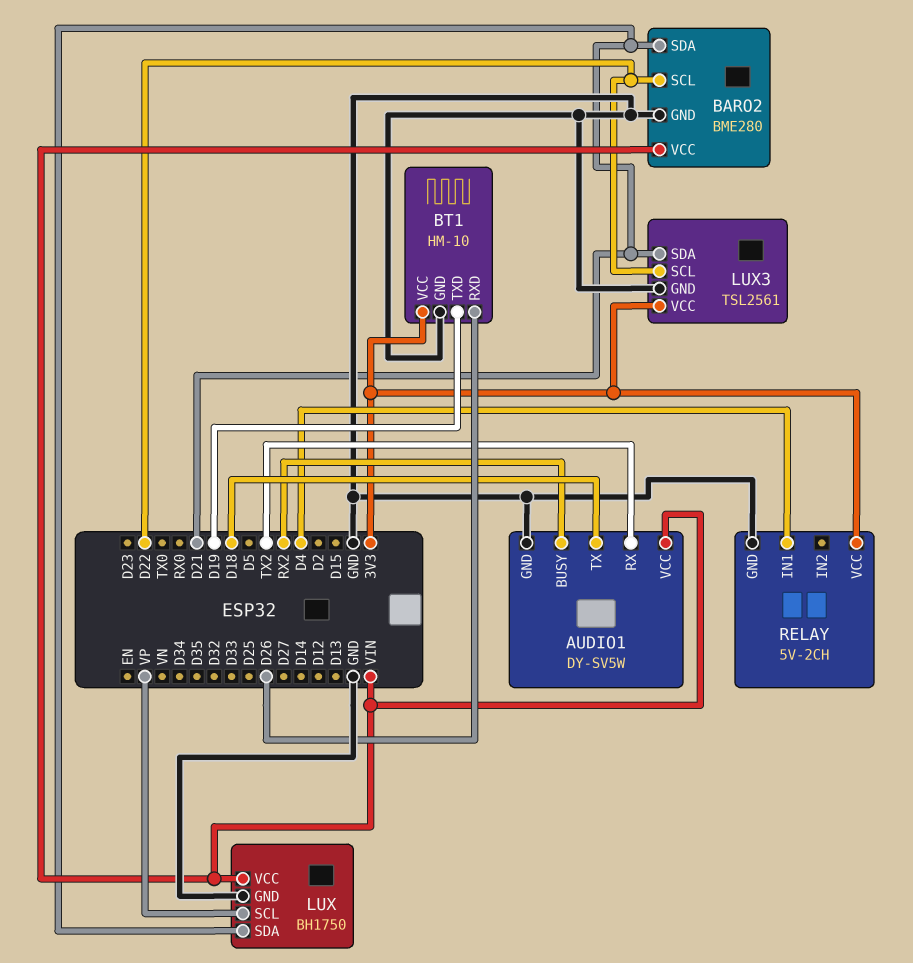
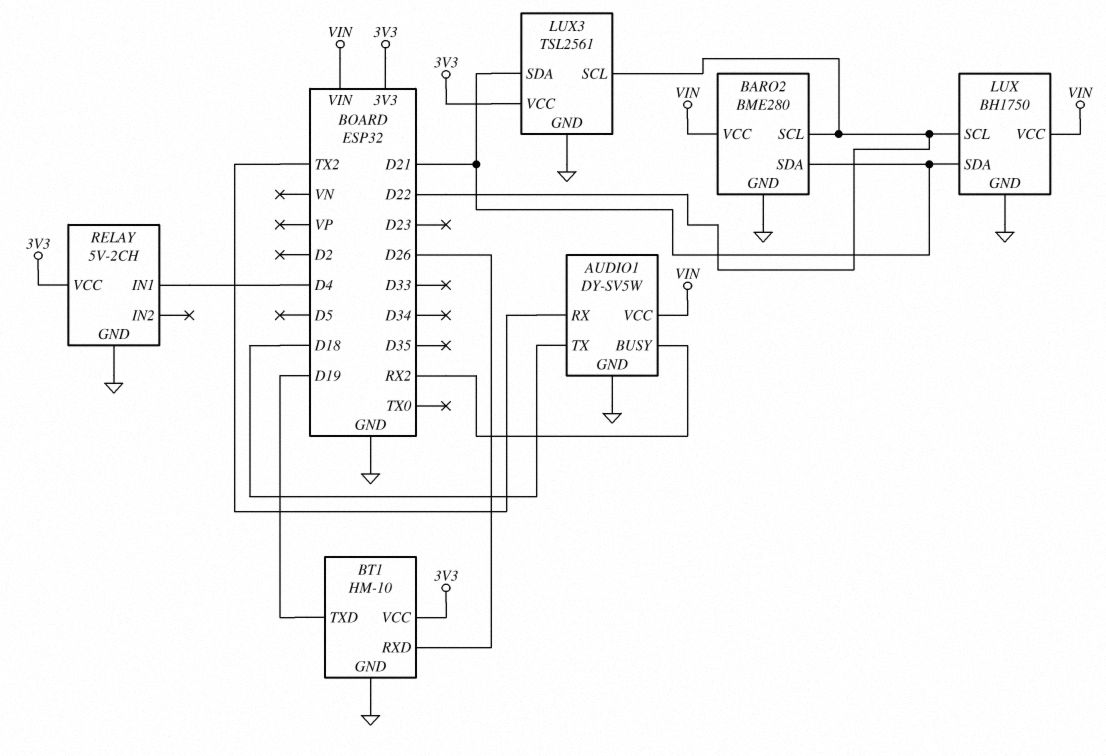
LUX pin SCL: VP -> D22

